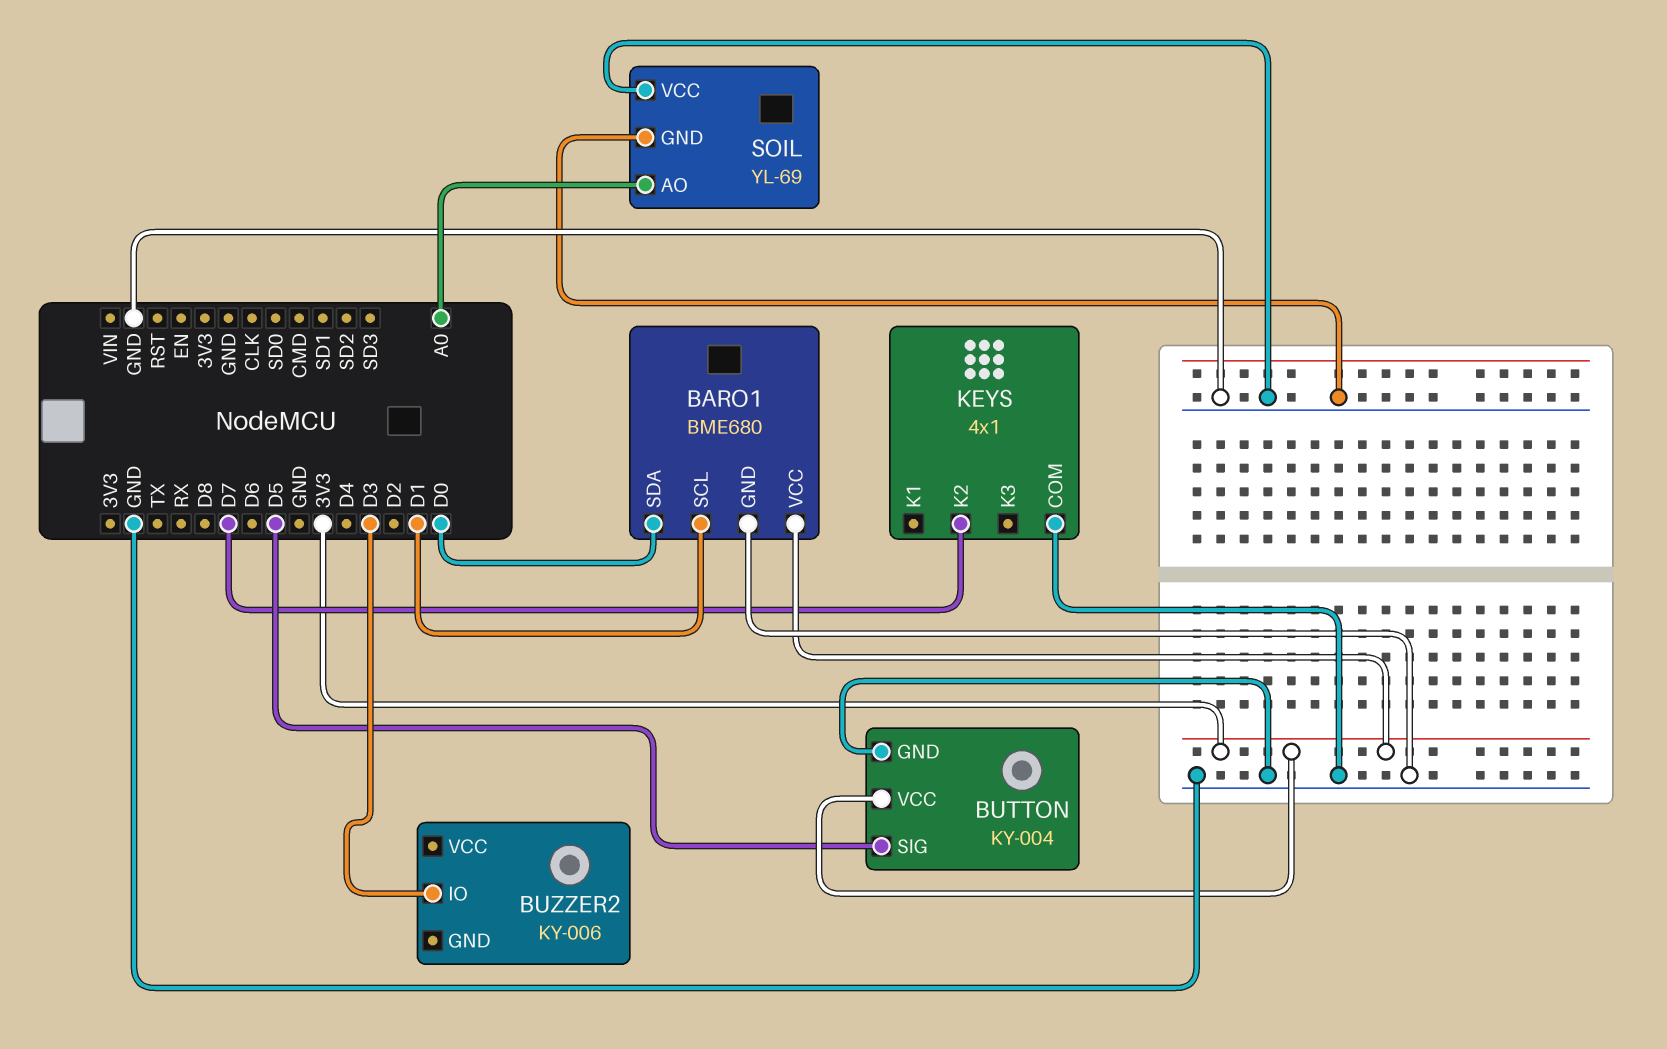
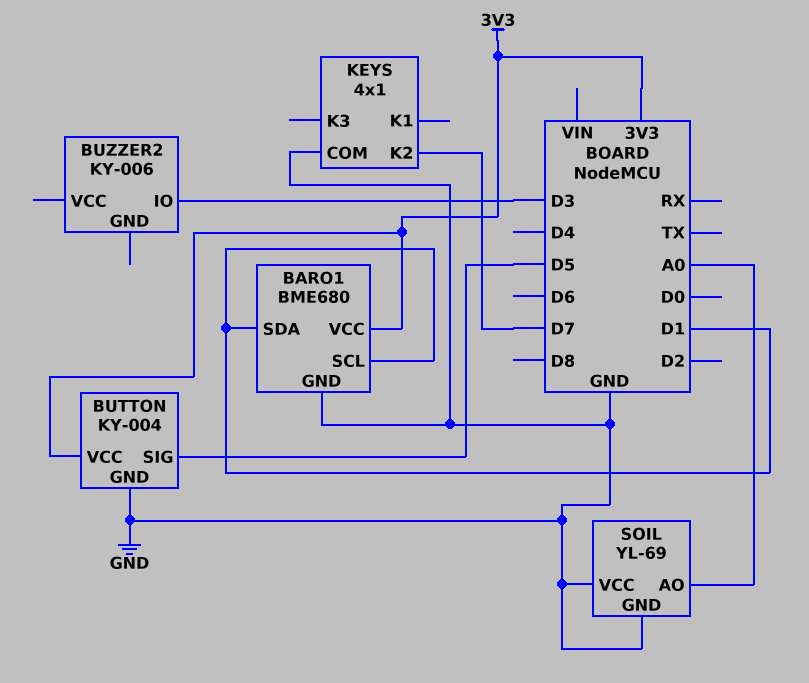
BARO1 pin SDA: D0 -> D1

